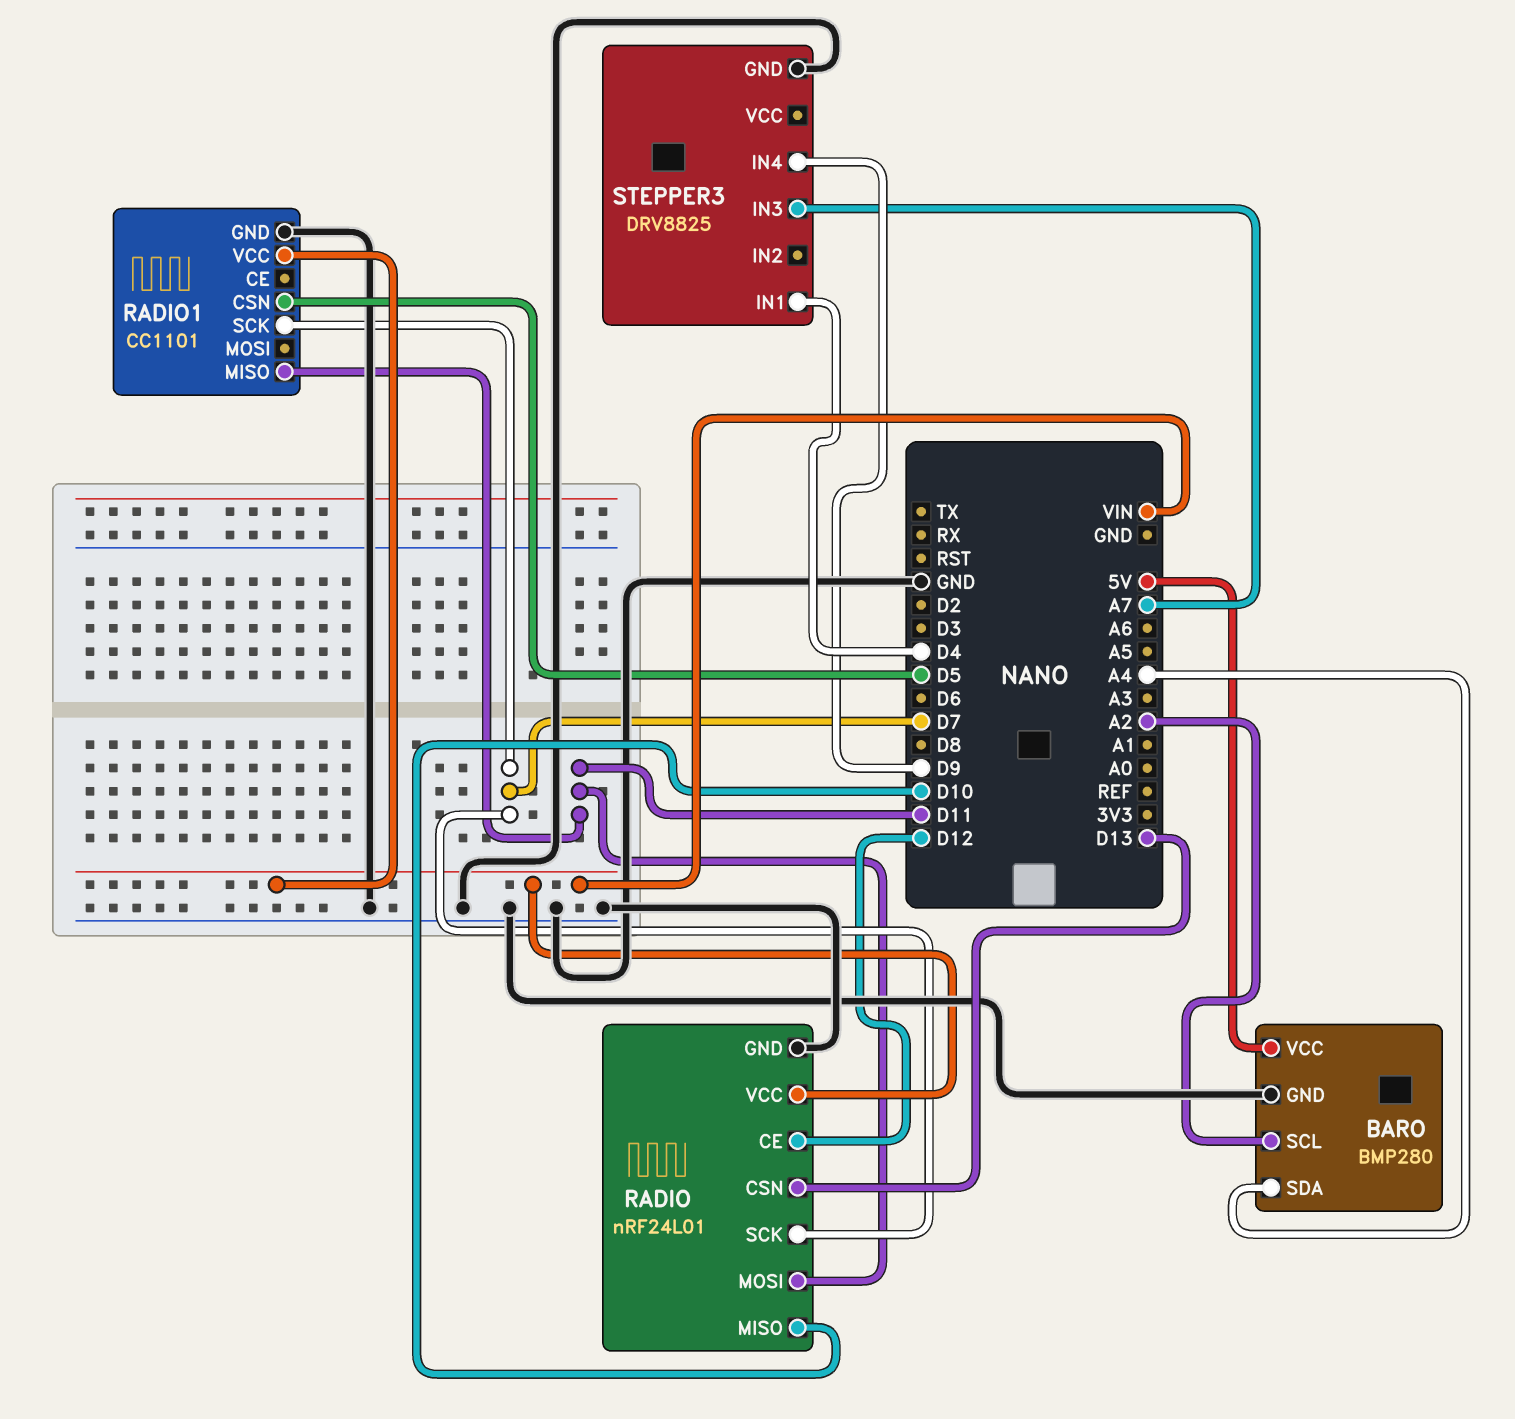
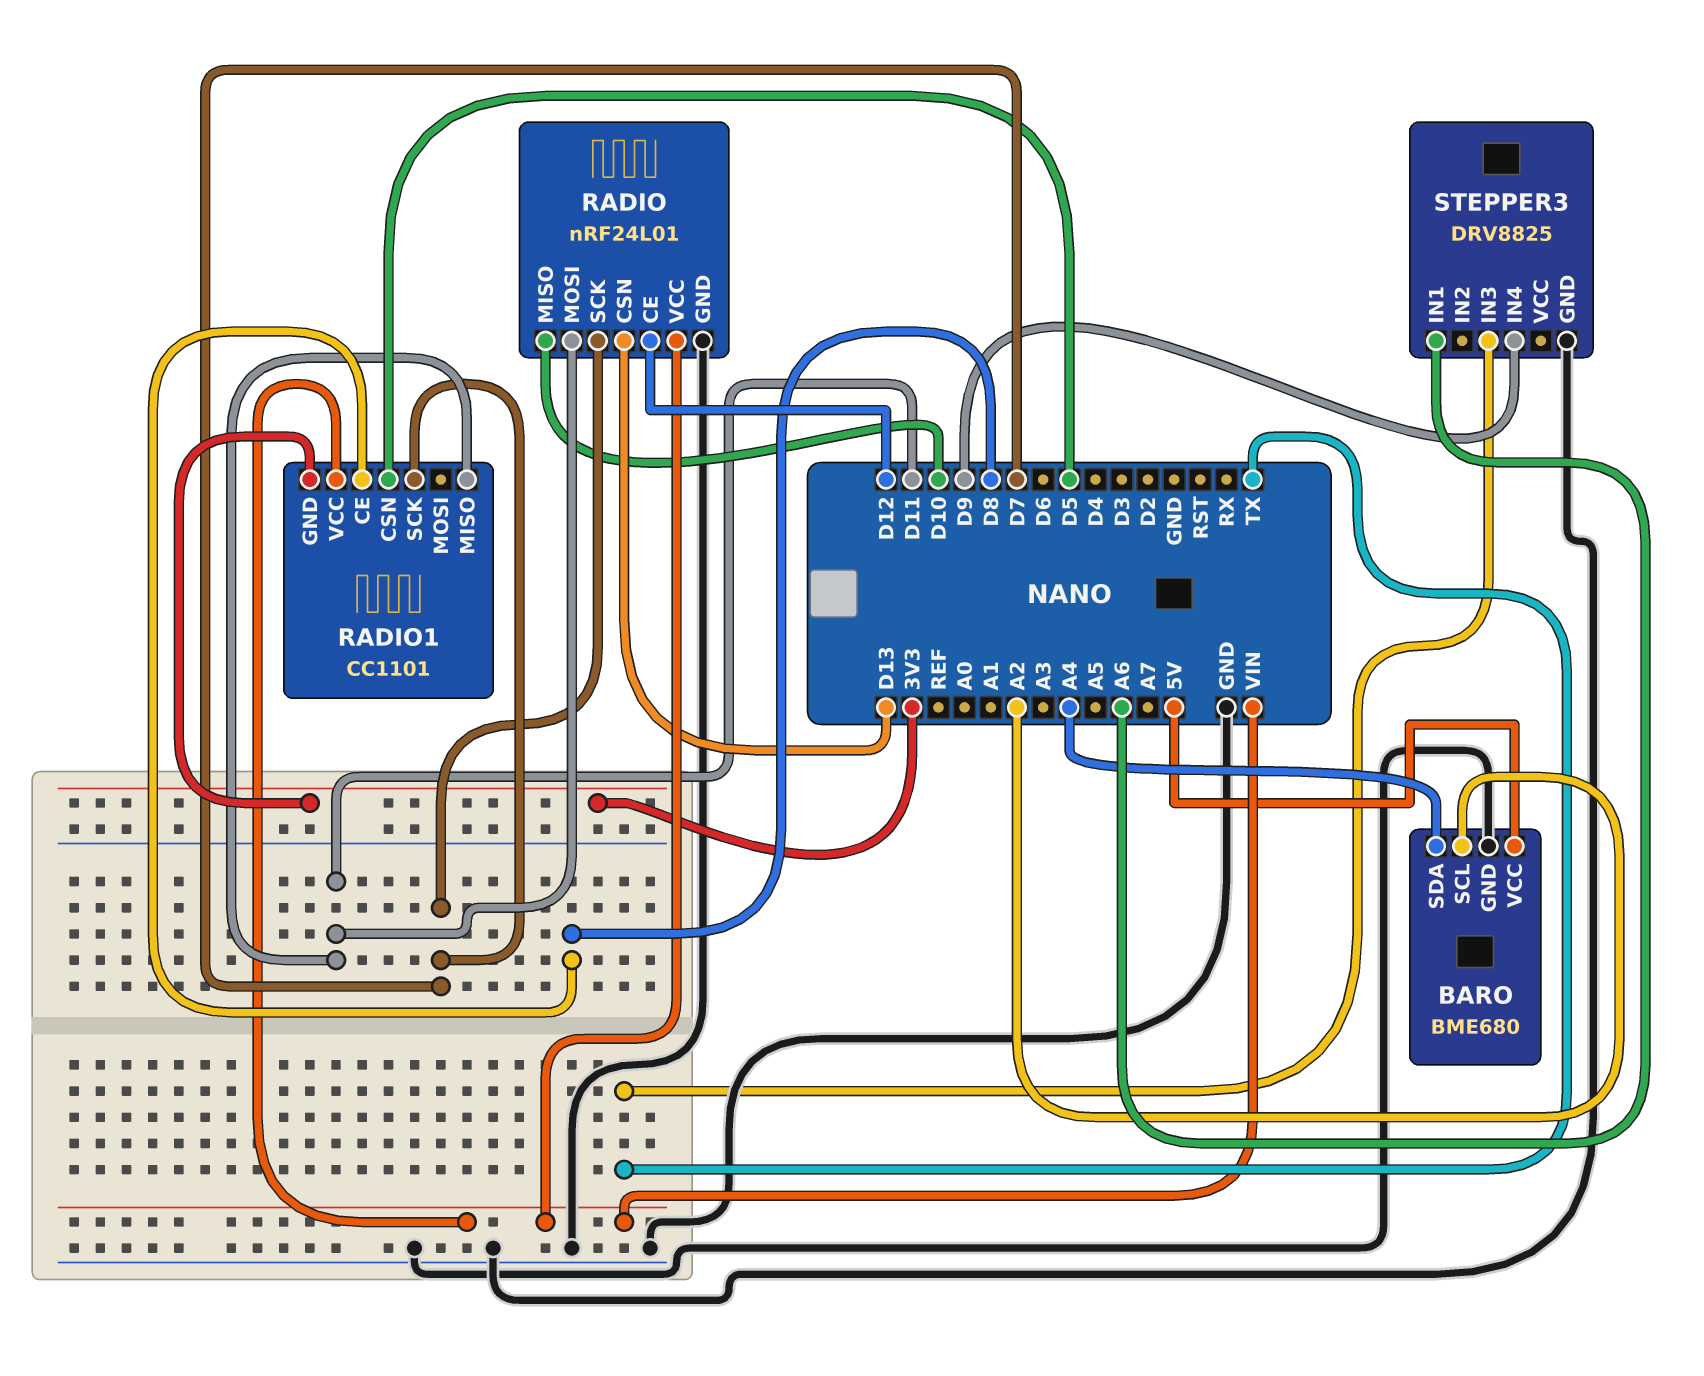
BARO: BMP280 -> BME680
RADIO1 pin CE: none -> D8
RADIO1 pin GND: GND -> 3V3
STEPPER3 pin IN1: D4 -> A6
STEPPER3 pin IN3: A7 -> TX

